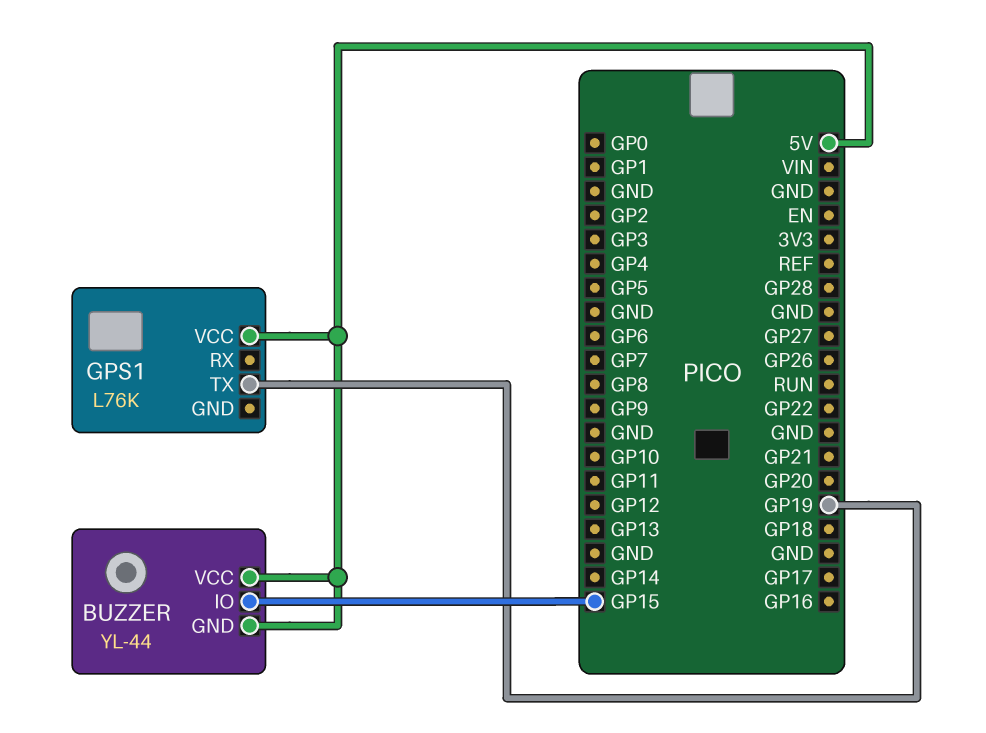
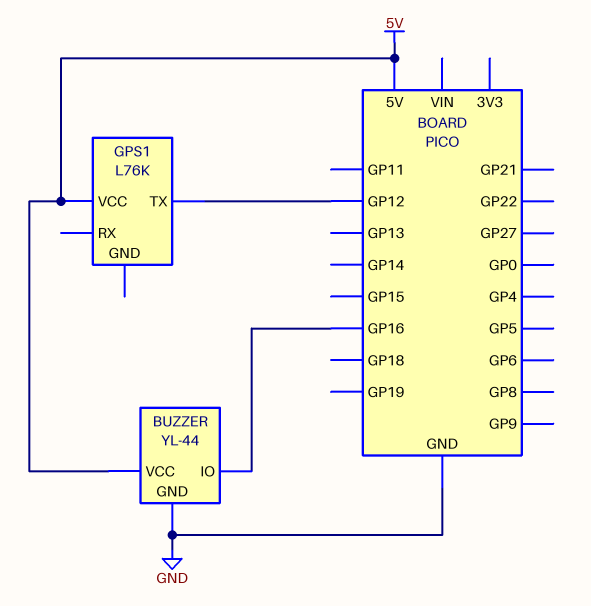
BUZZER pin GND: 5V -> GND
BUZZER pin IO: GP15 -> GP16
GPS1 pin TX: GP19 -> GP12

